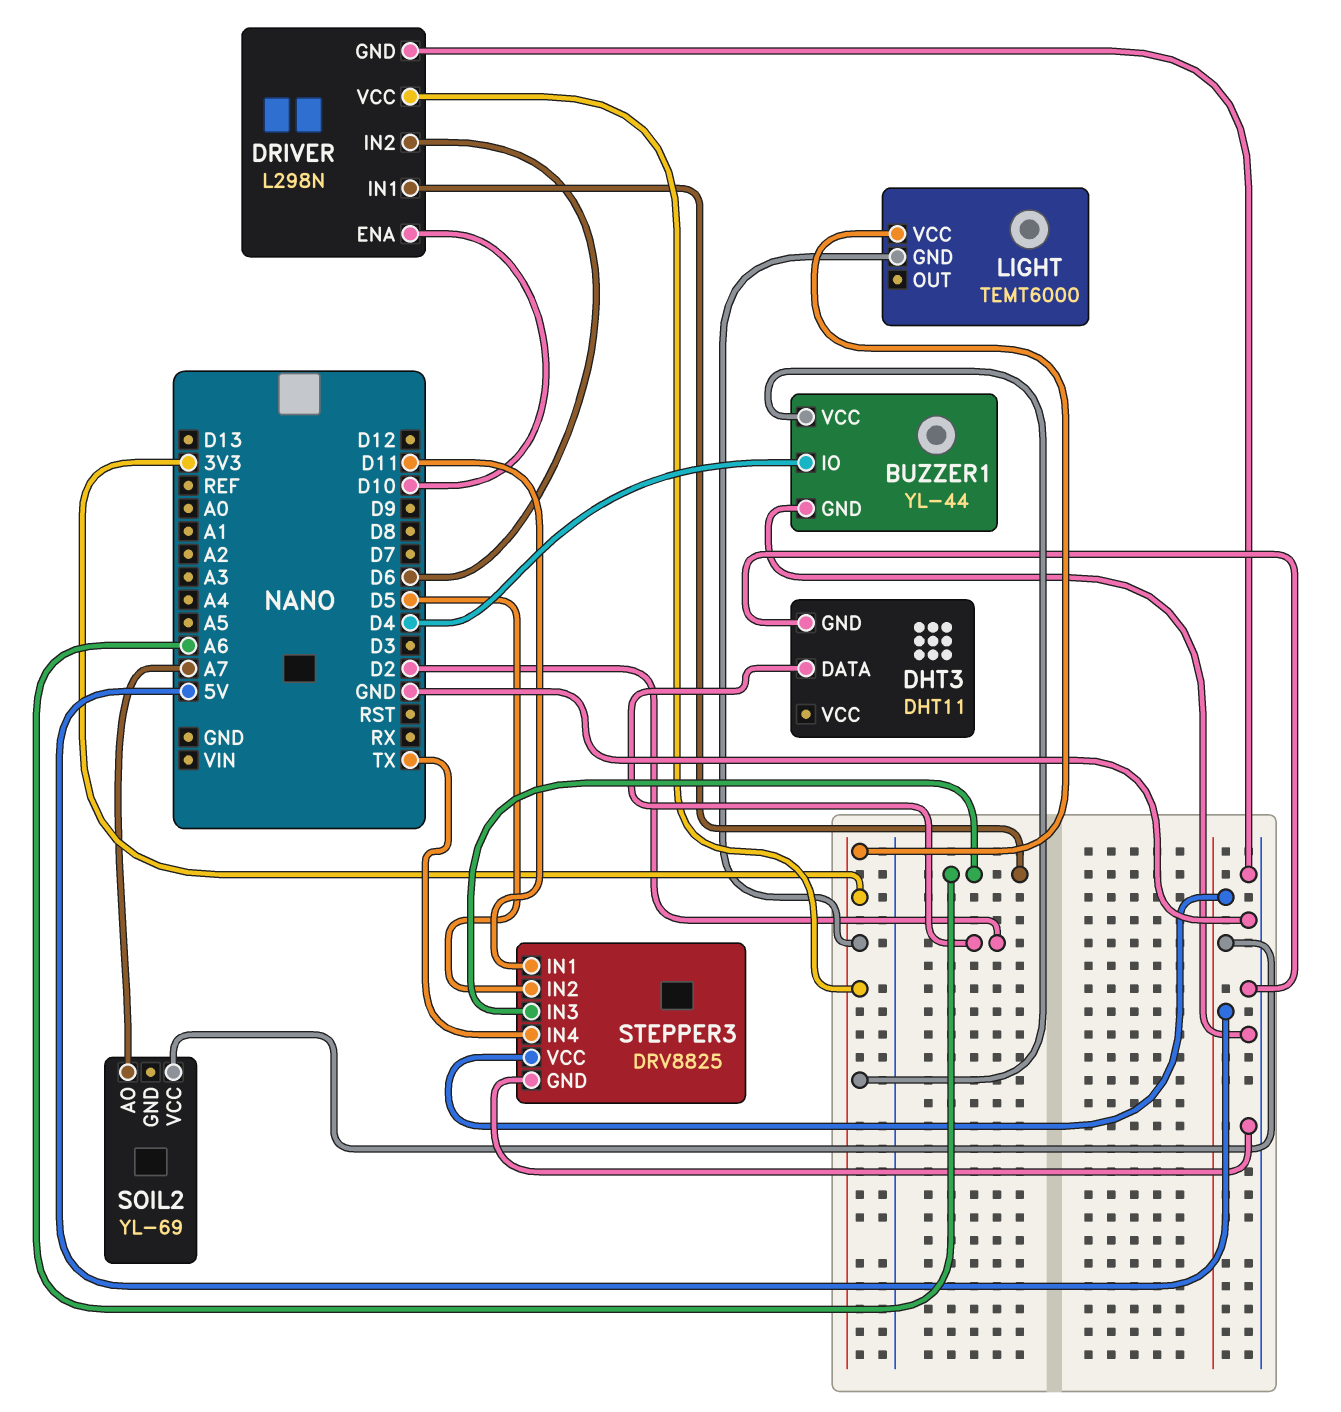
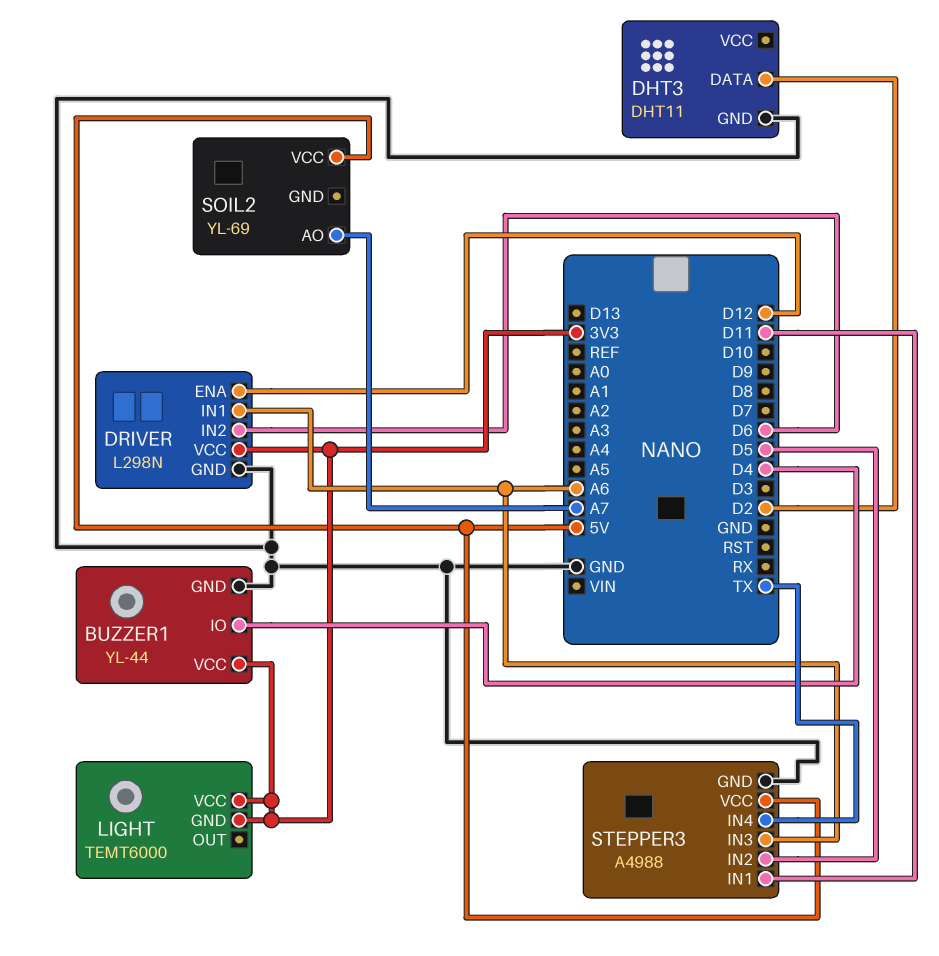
DRIVER pin ENA: D10 -> D12
STEPPER3: DRV8825 -> A4988

